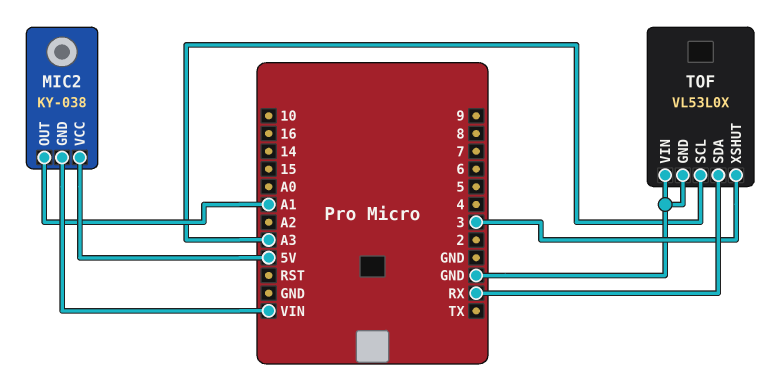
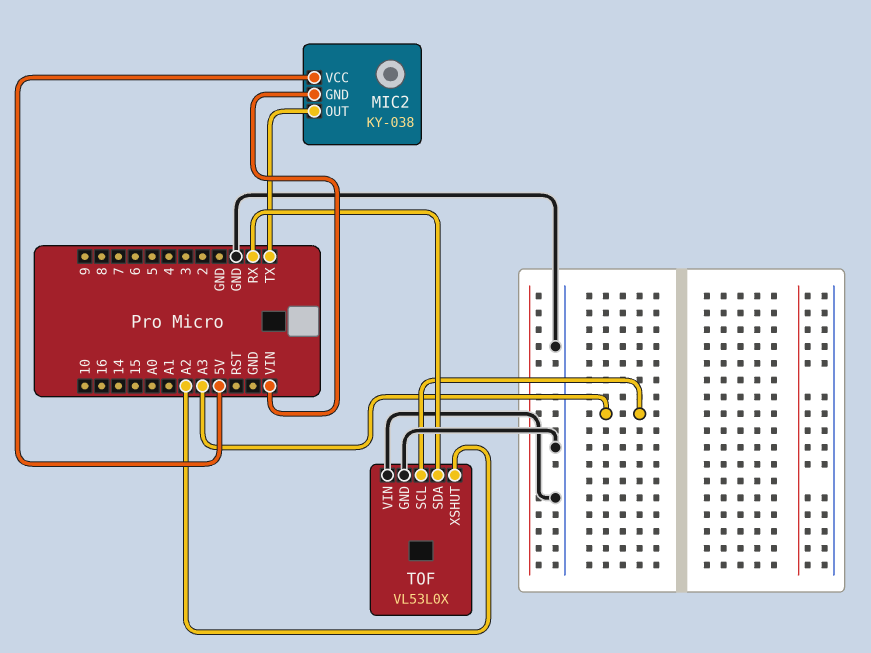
MIC2 pin OUT: A1 -> TX
TOF pin XSHUT: 3 -> A2

